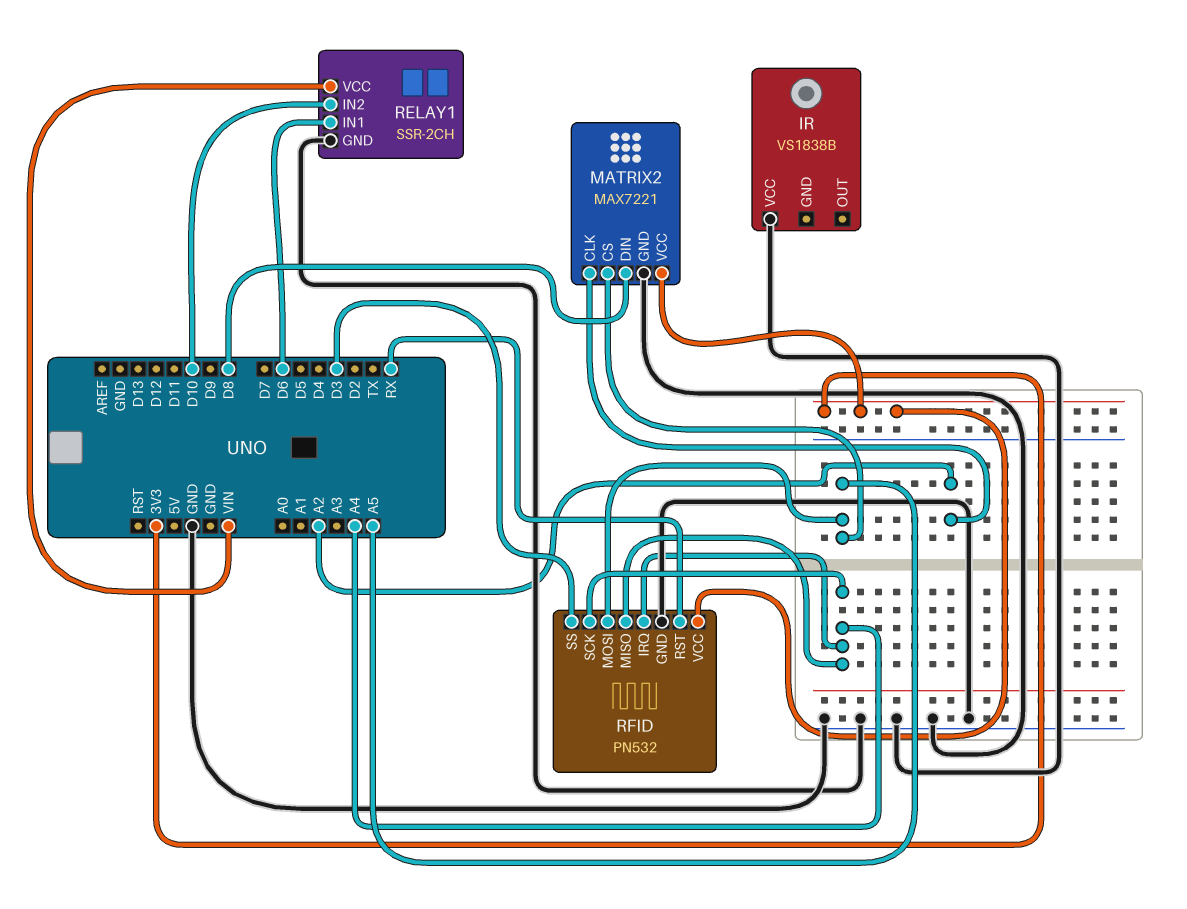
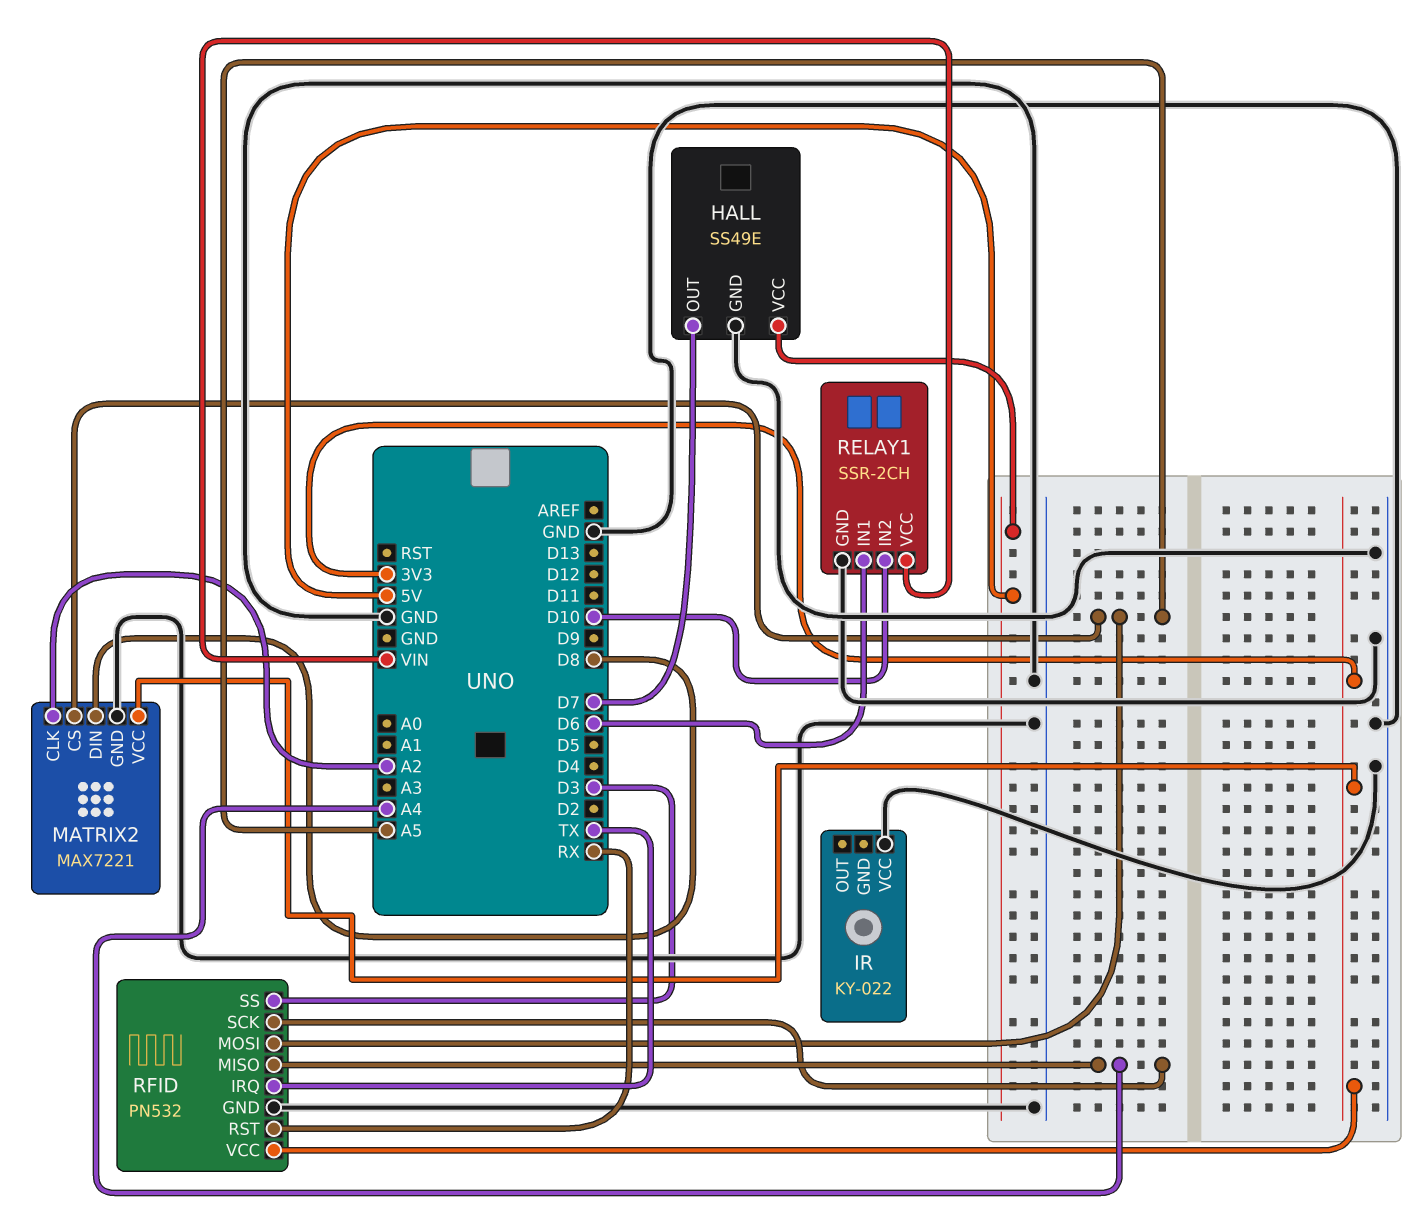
HALL: none -> SS49E
HALL pin GND: none -> GND
HALL pin OUT: none -> D7
HALL pin VCC: none -> 5V
IR: VS1838B -> KY-022
RFID pin IRQ: A4 -> TX

